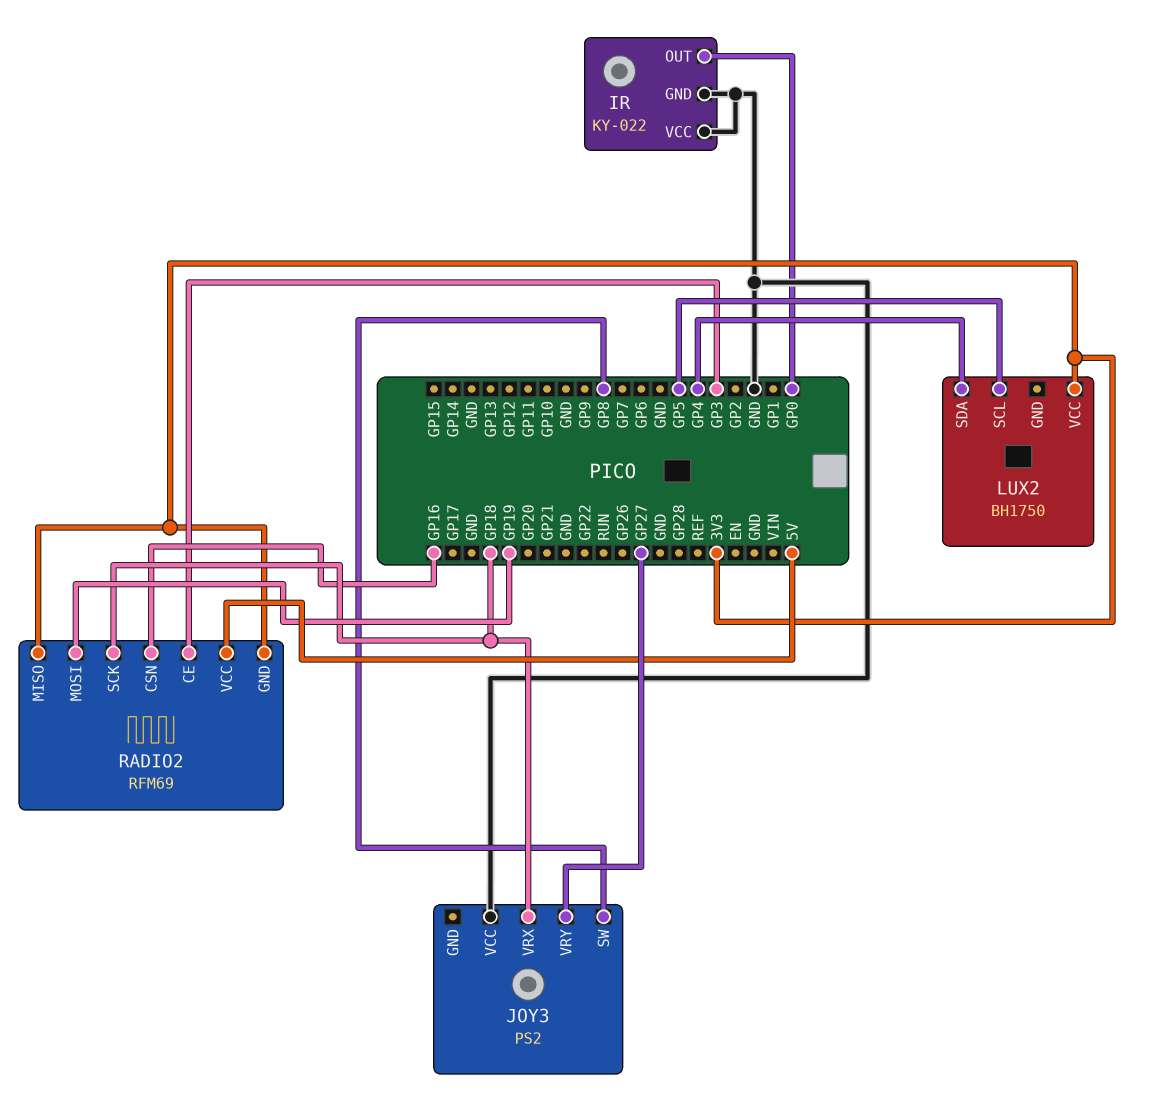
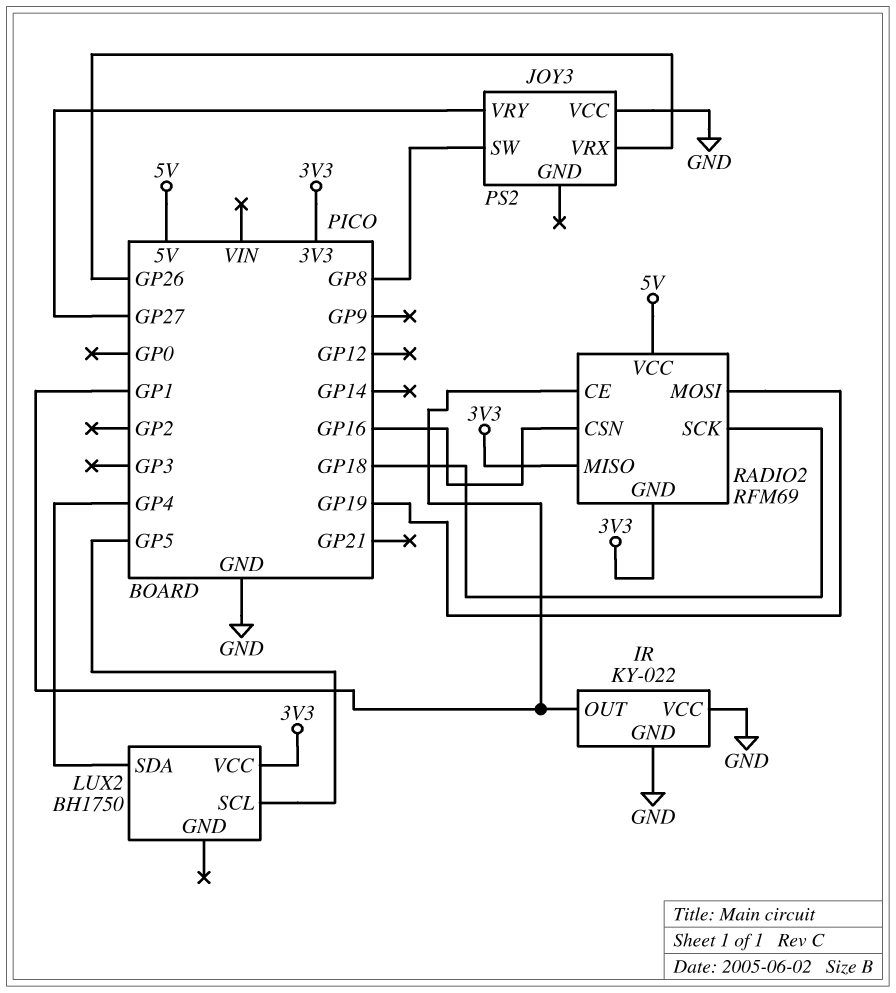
IR pin OUT: GP0 -> GP1
JOY3 pin VRX: GP18 -> GP26
RADIO2 pin CE: GP3 -> GP1

